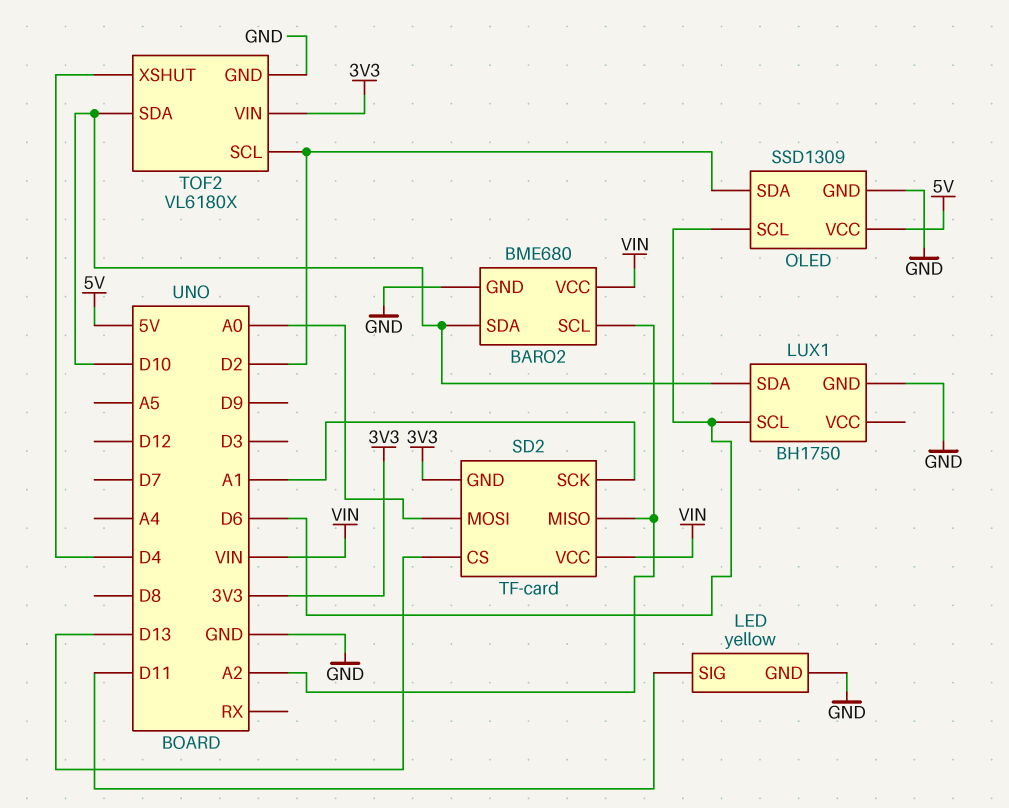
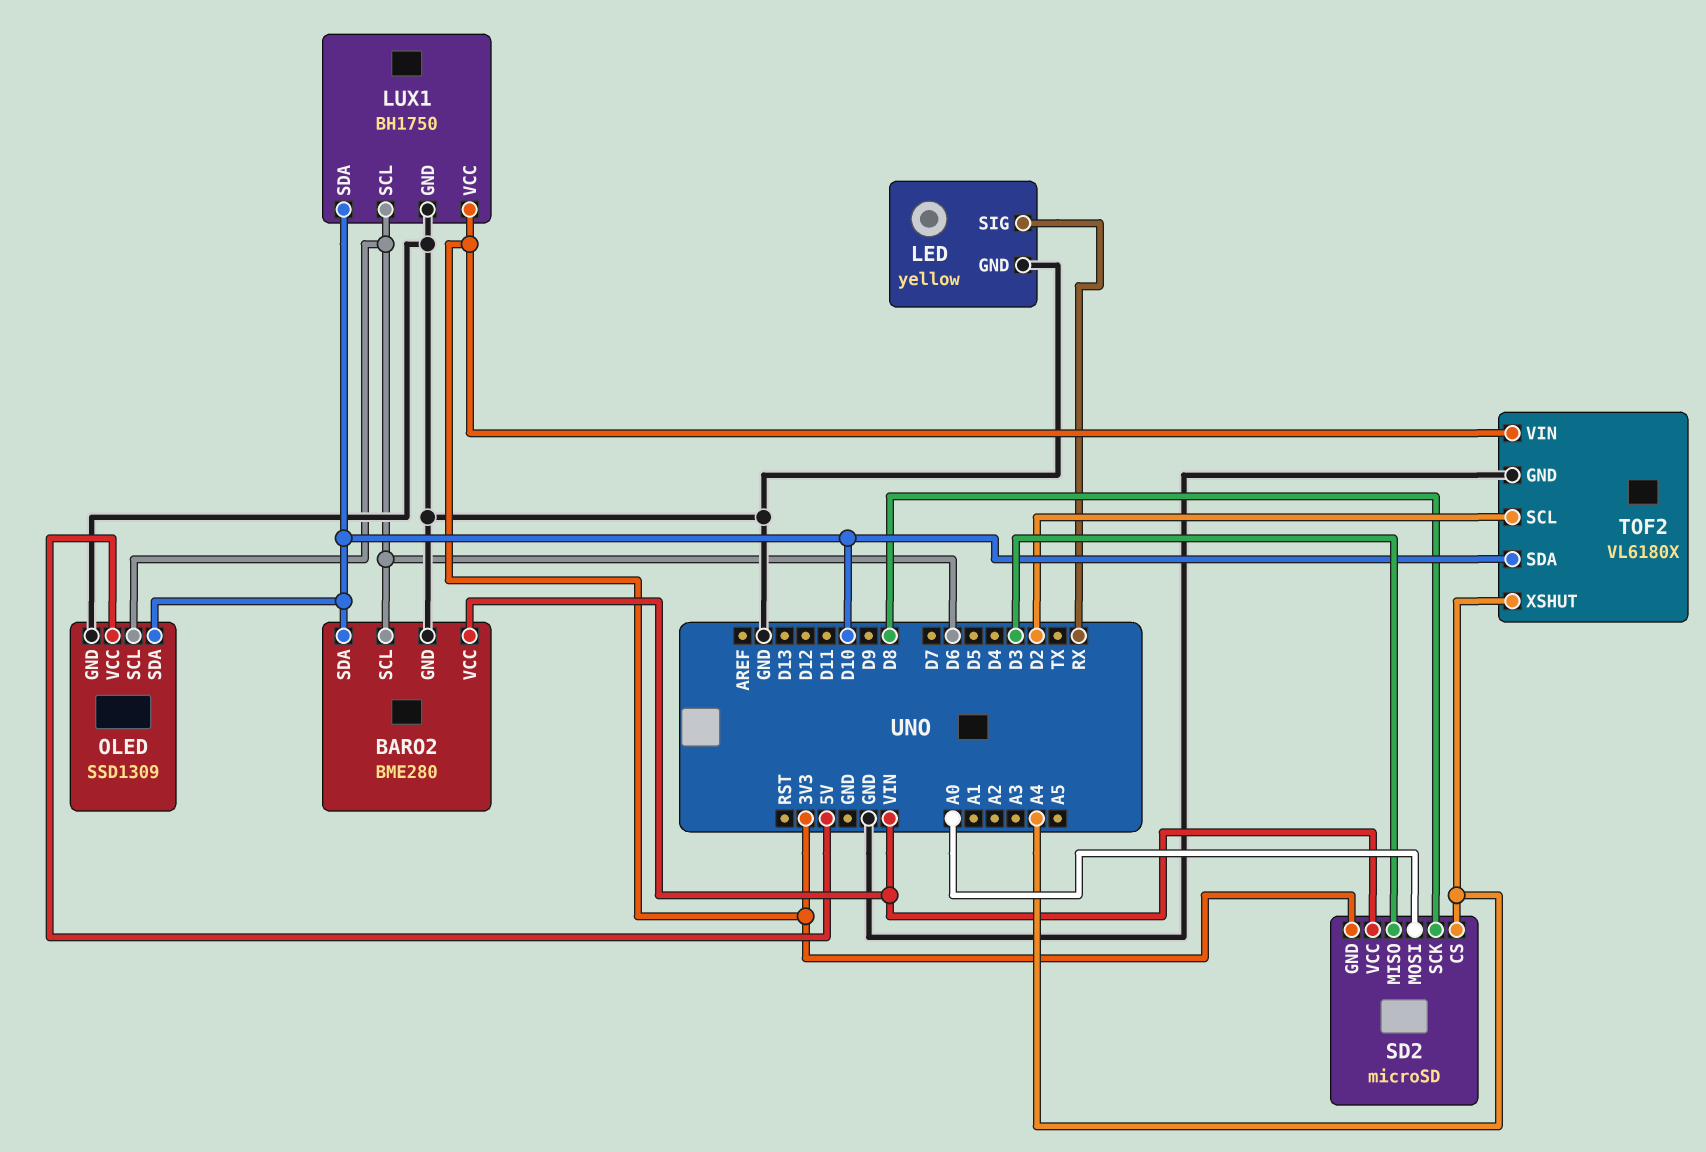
BARO2: BME680 -> BME280
BARO2 pin SCL: A2 -> D6
LED pin SIG: D11 -> RX
LUX1 pin VCC: none -> 3V3
OLED pin SDA: D2 -> D10
SD2: TF-card -> microSD
SD2 pin CS: D13 -> A4
SD2 pin MISO: A2 -> D3
SD2 pin SCK: A1 -> D8
TOF2 pin XSHUT: D4 -> A4

